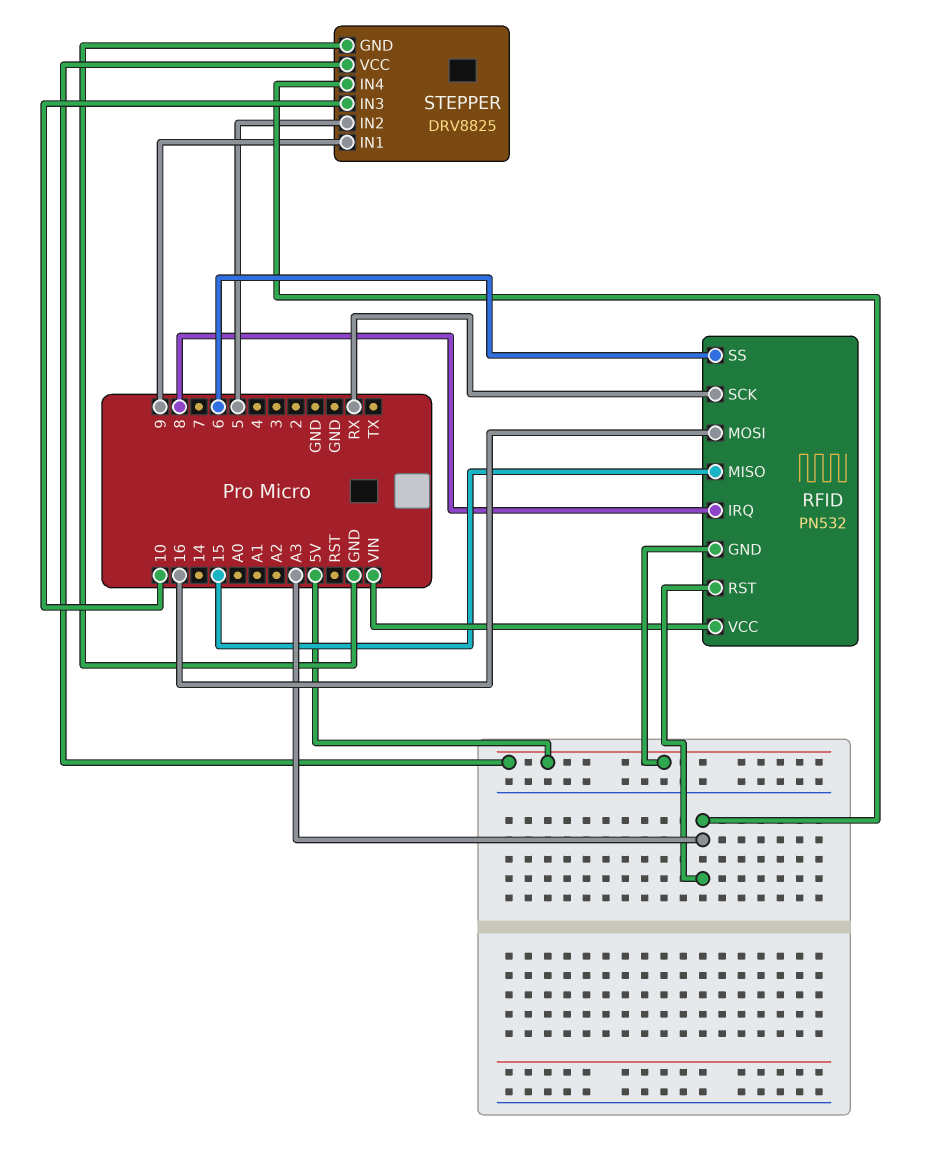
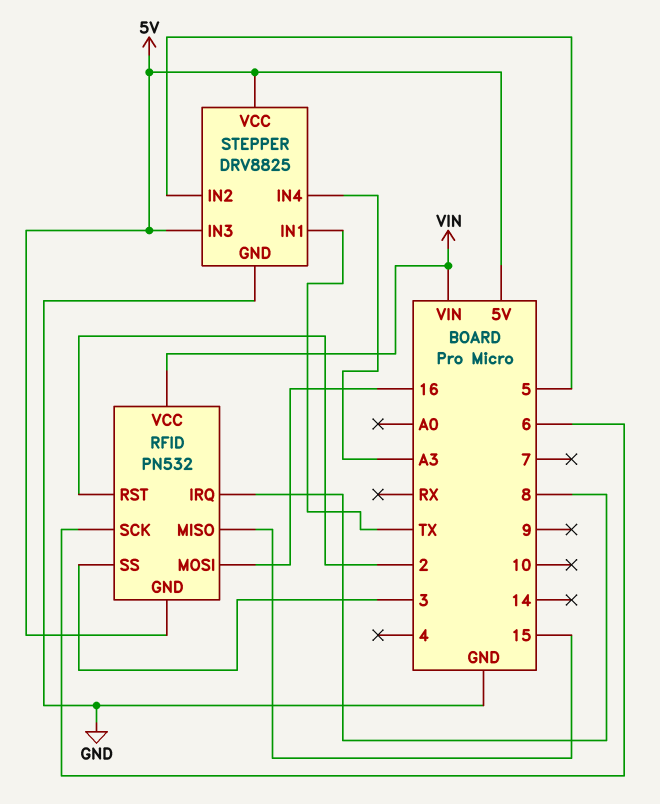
RFID pin RST: A3 -> 2
RFID pin SCK: RX -> 6
RFID pin SS: 6 -> 3
STEPPER pin IN1: 9 -> TX
STEPPER pin IN3: 10 -> 5V

